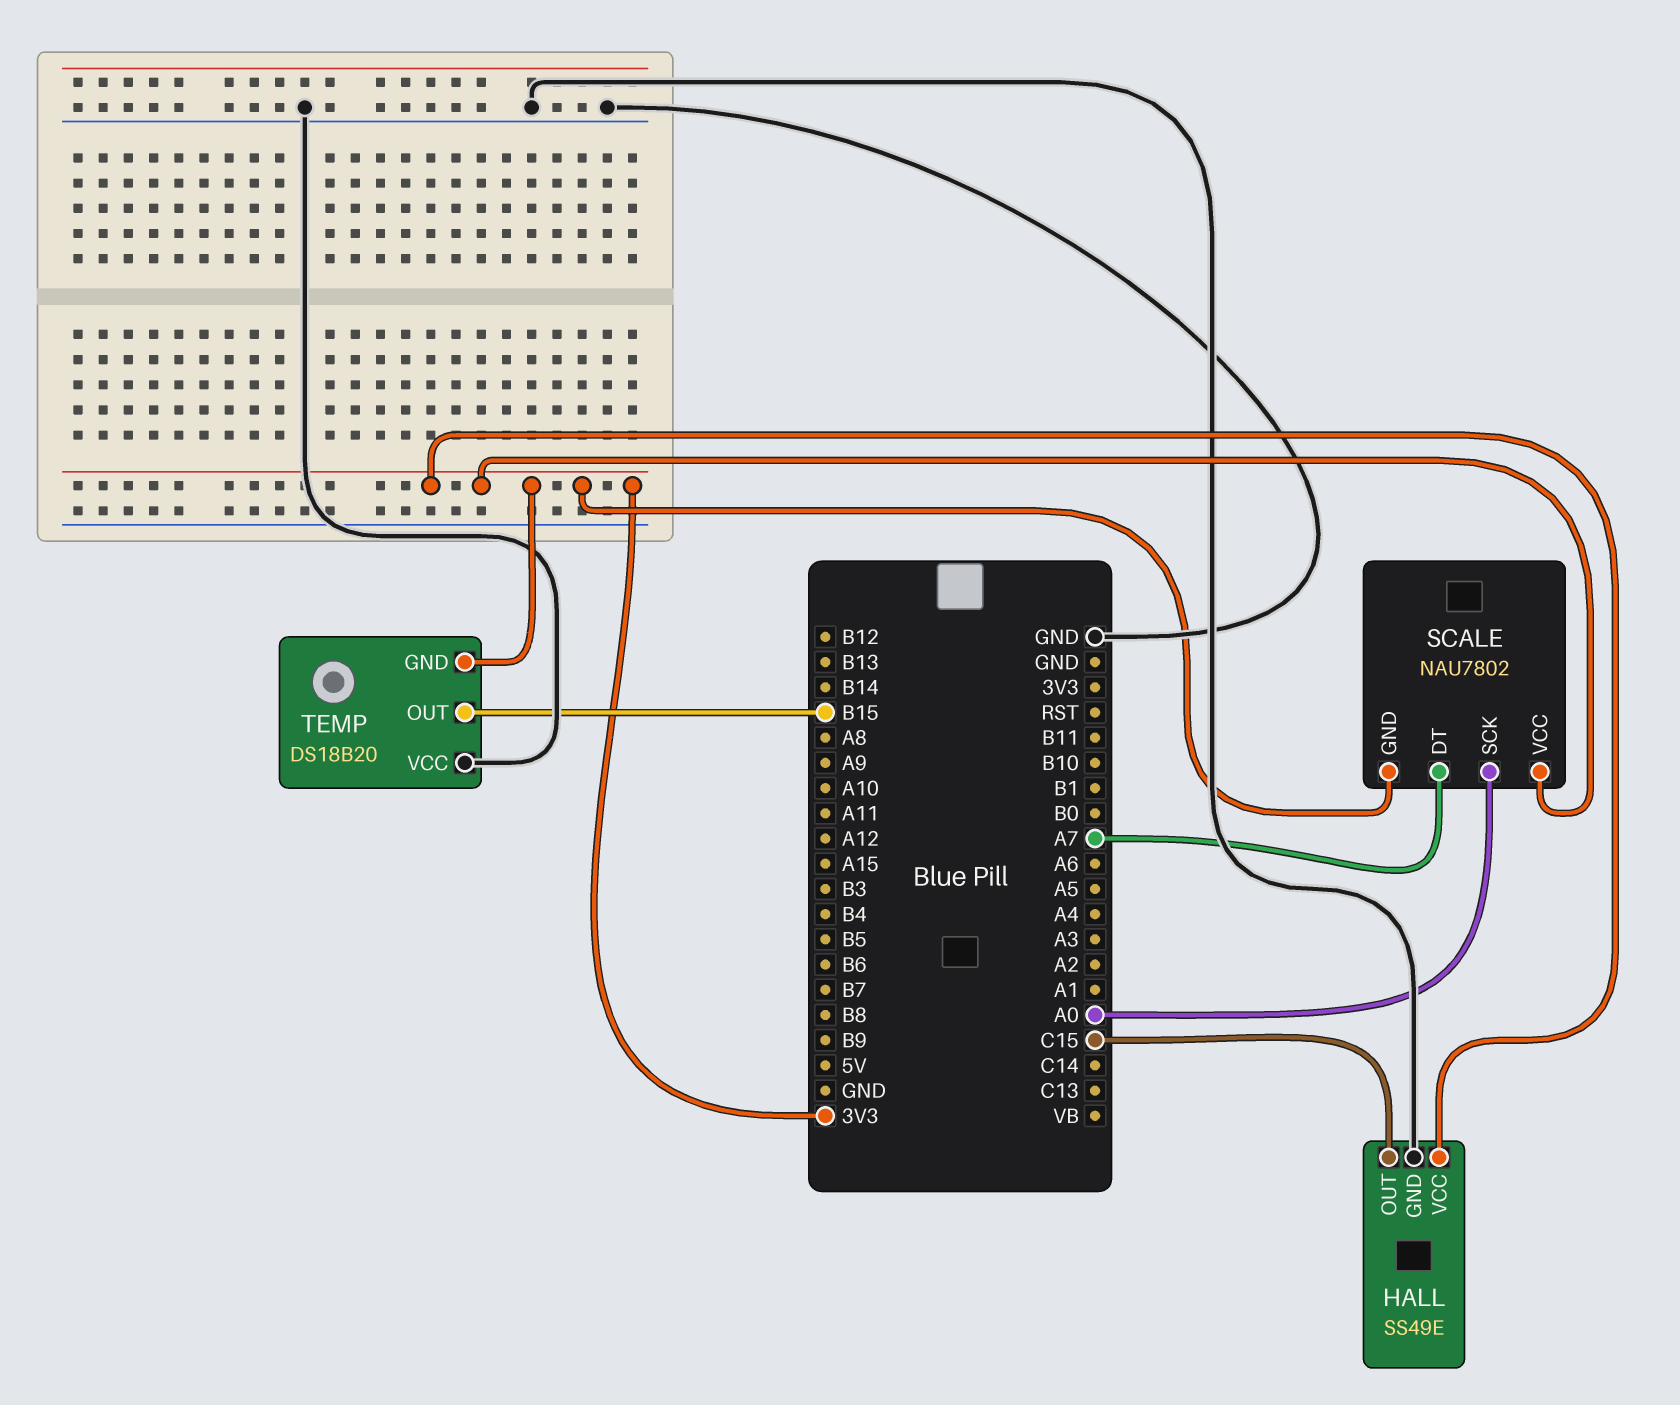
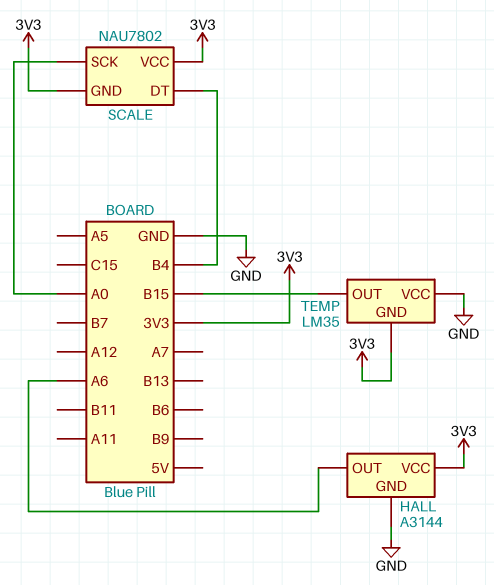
HALL: SS49E -> A3144
HALL pin OUT: C15 -> A6
SCALE pin DT: A7 -> B4
TEMP: DS18B20 -> LM35

